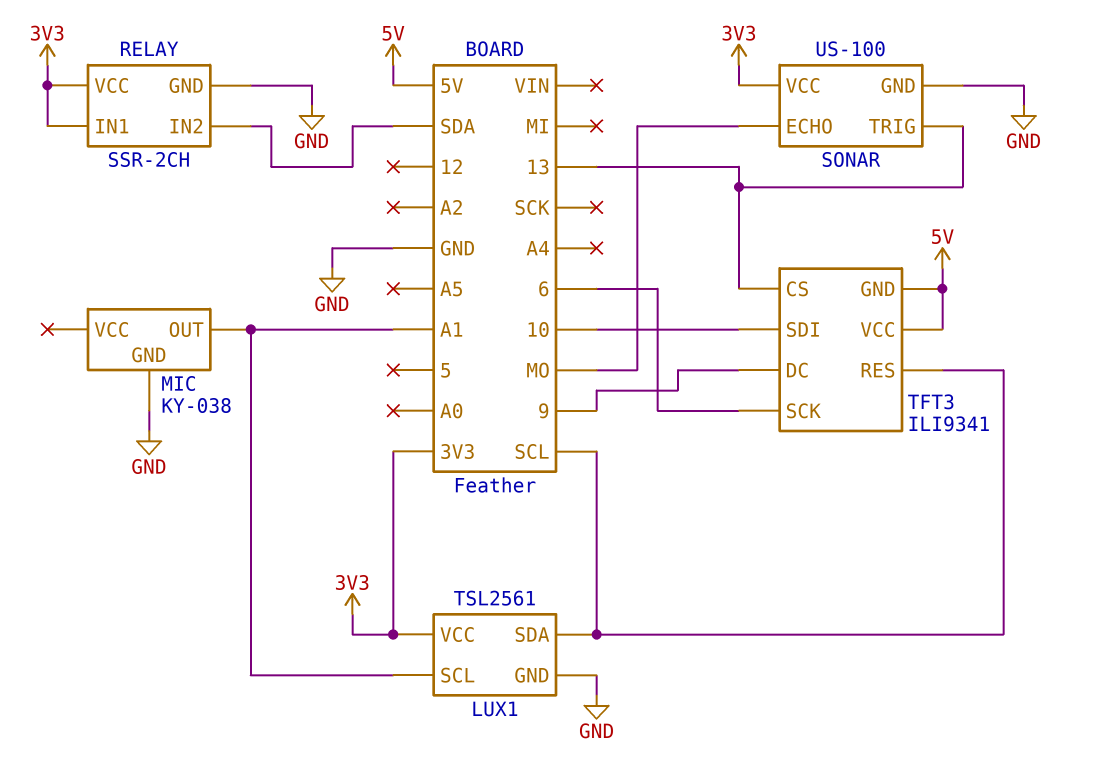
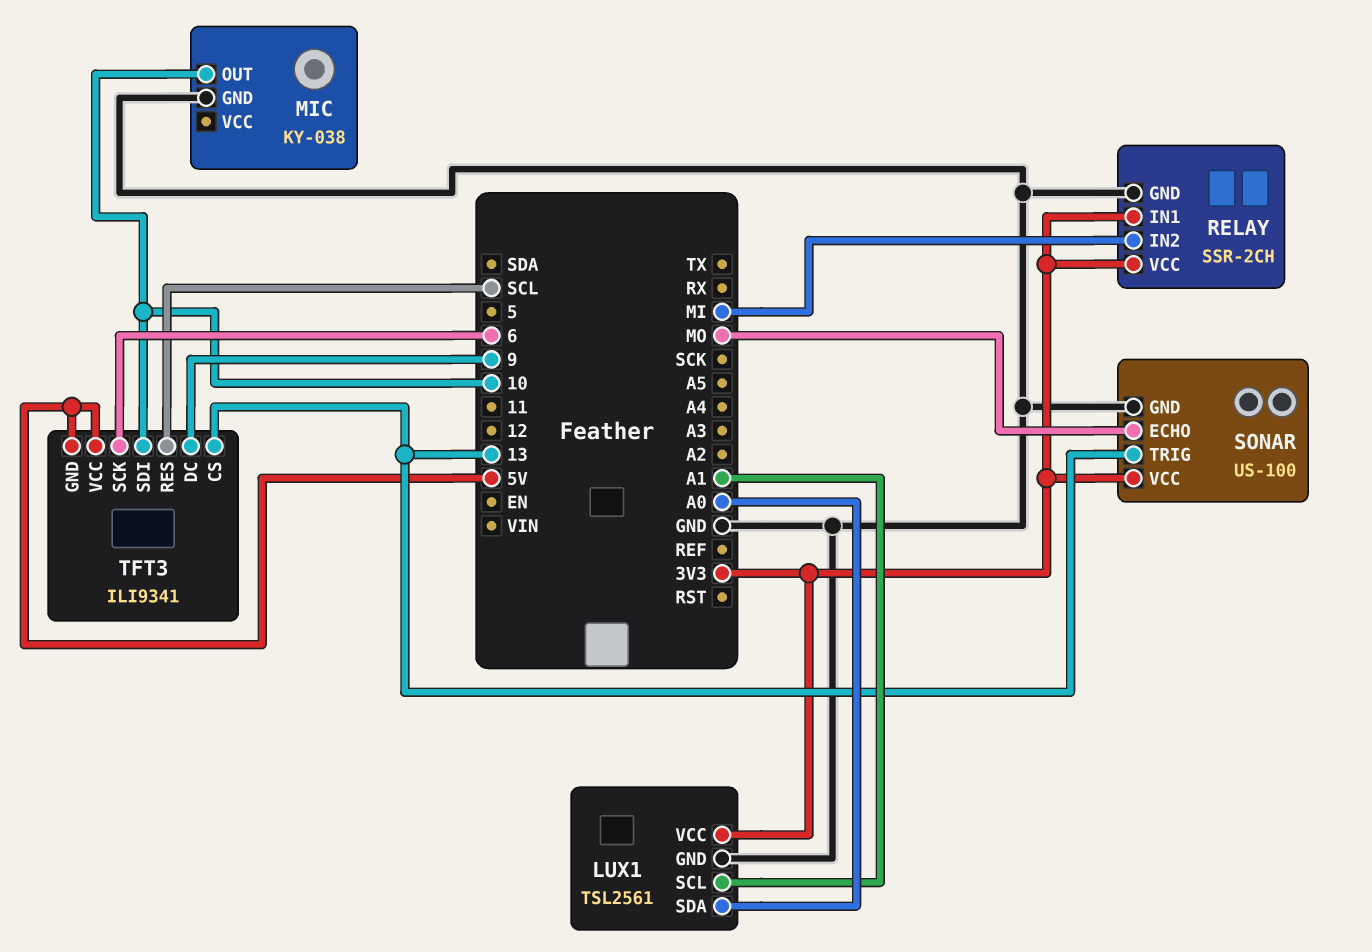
LUX1 pin SDA: SCL -> A0
MIC pin OUT: A1 -> 10
RELAY pin IN2: SDA -> MI

